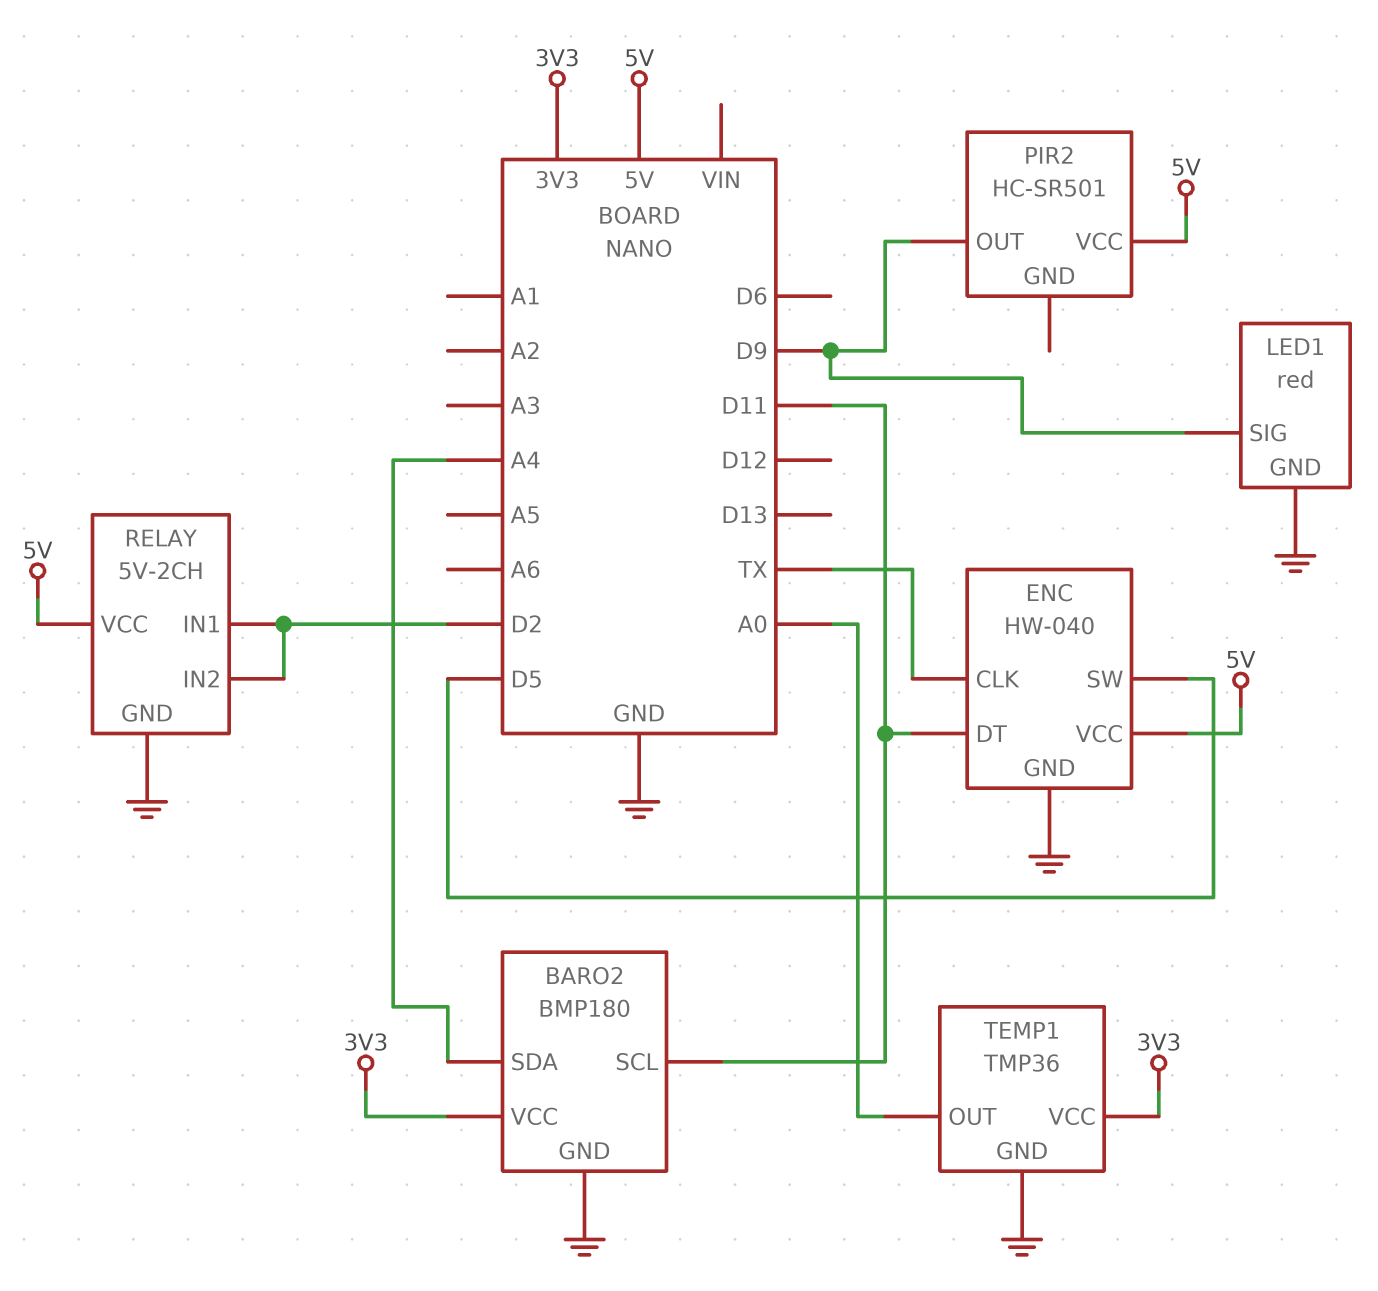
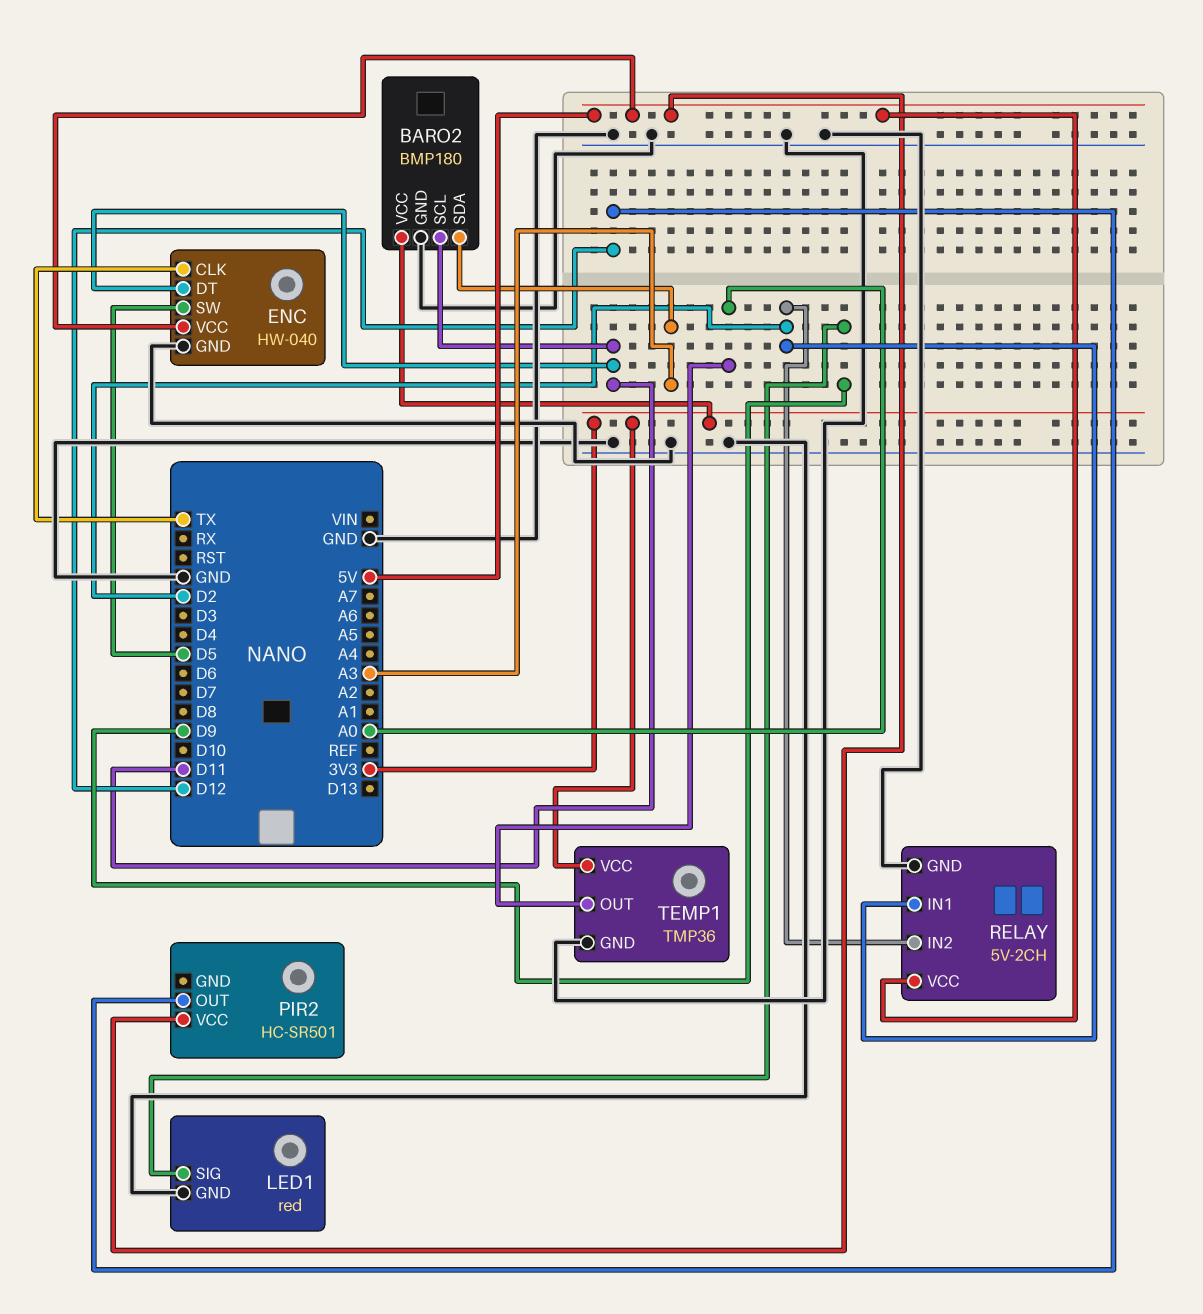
BARO2 pin SDA: A4 -> A3
PIR2 pin OUT: D9 -> D12

